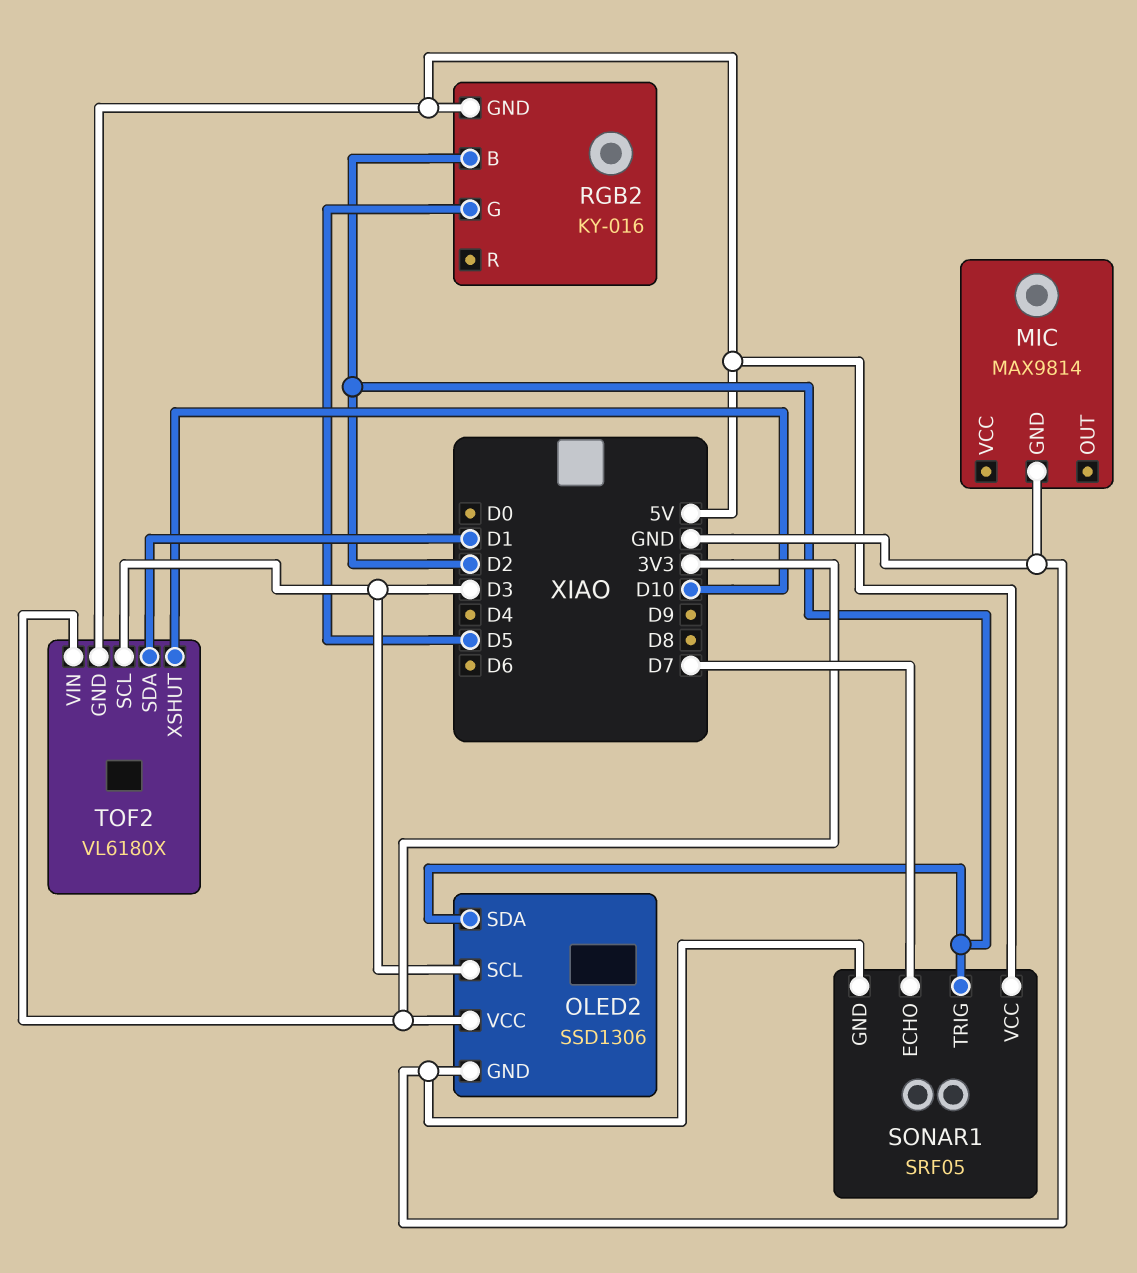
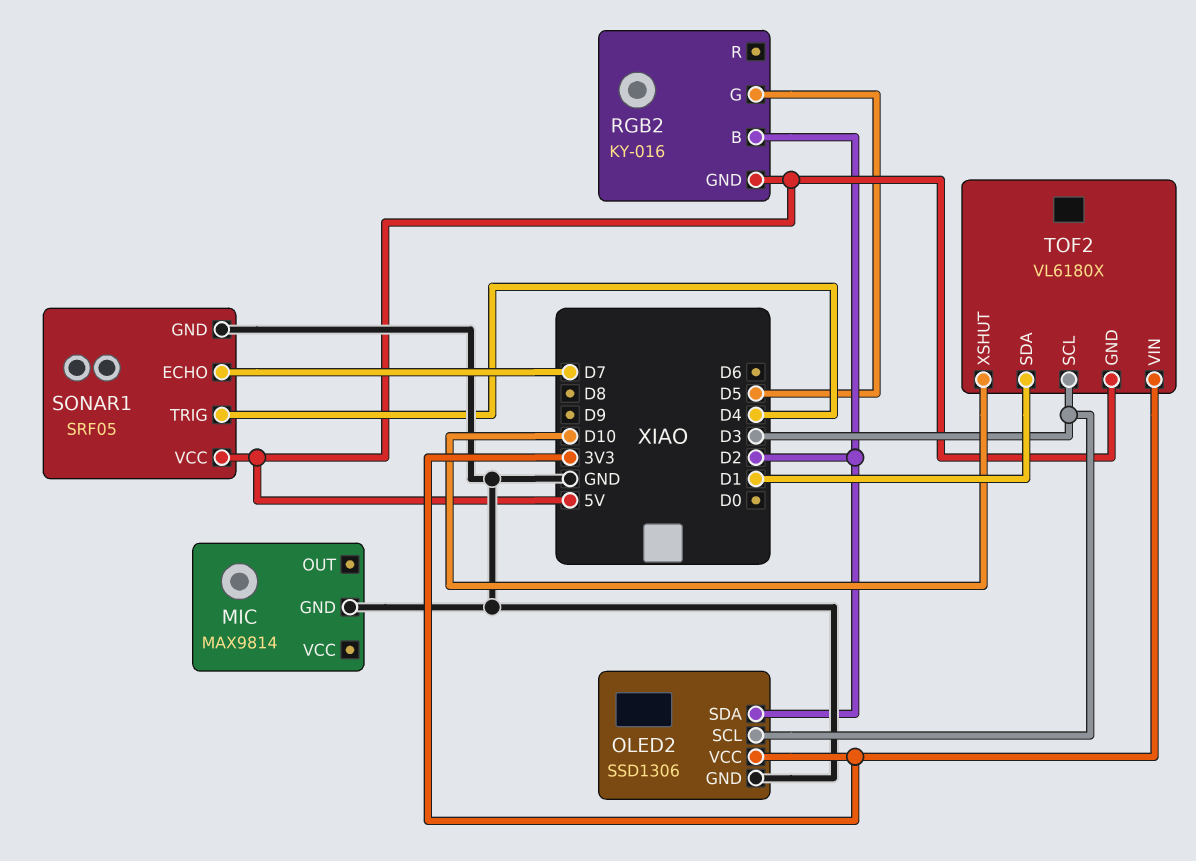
SONAR1 pin TRIG: D2 -> D4

